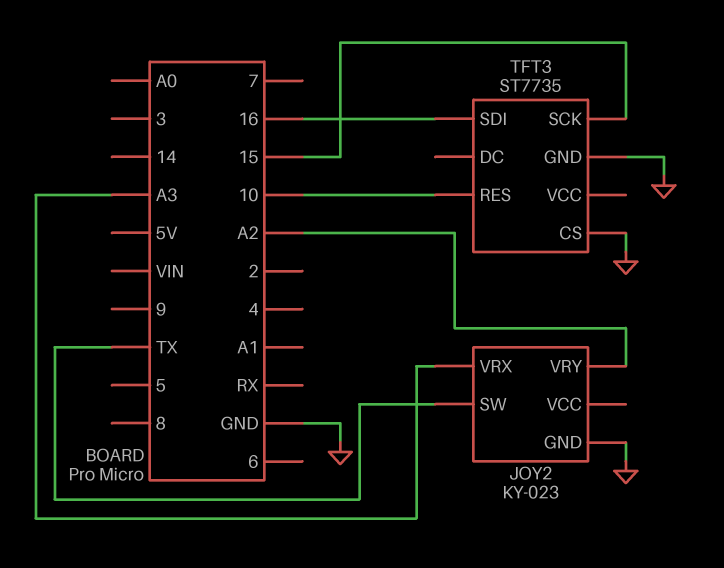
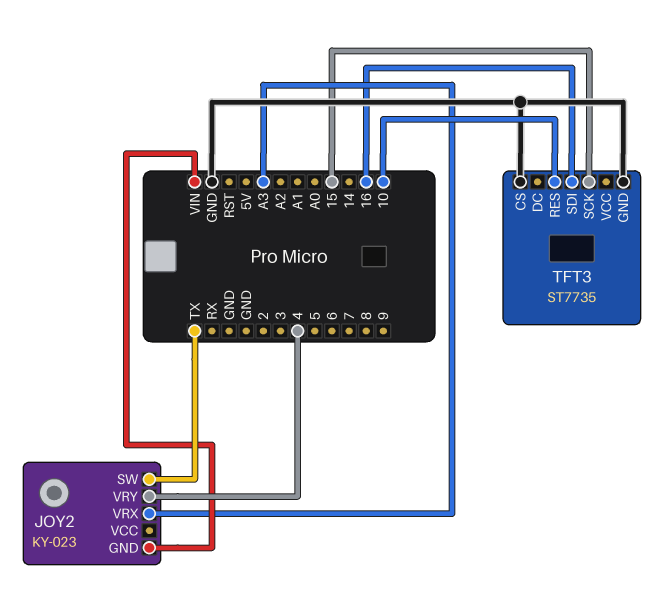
JOY2 pin GND: GND -> VIN
JOY2 pin VRY: A2 -> 4

